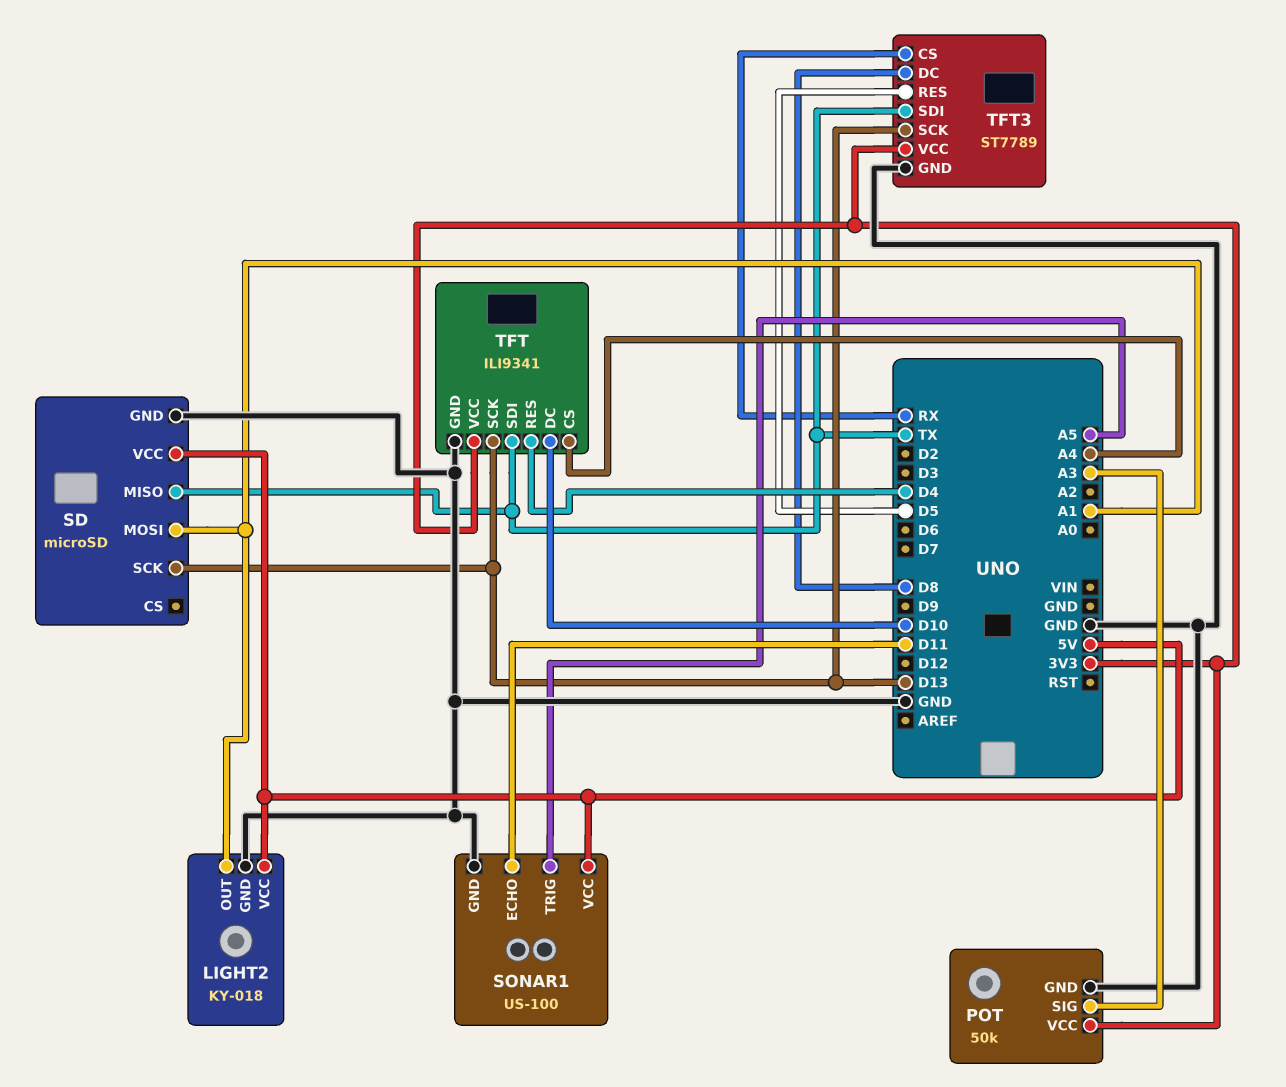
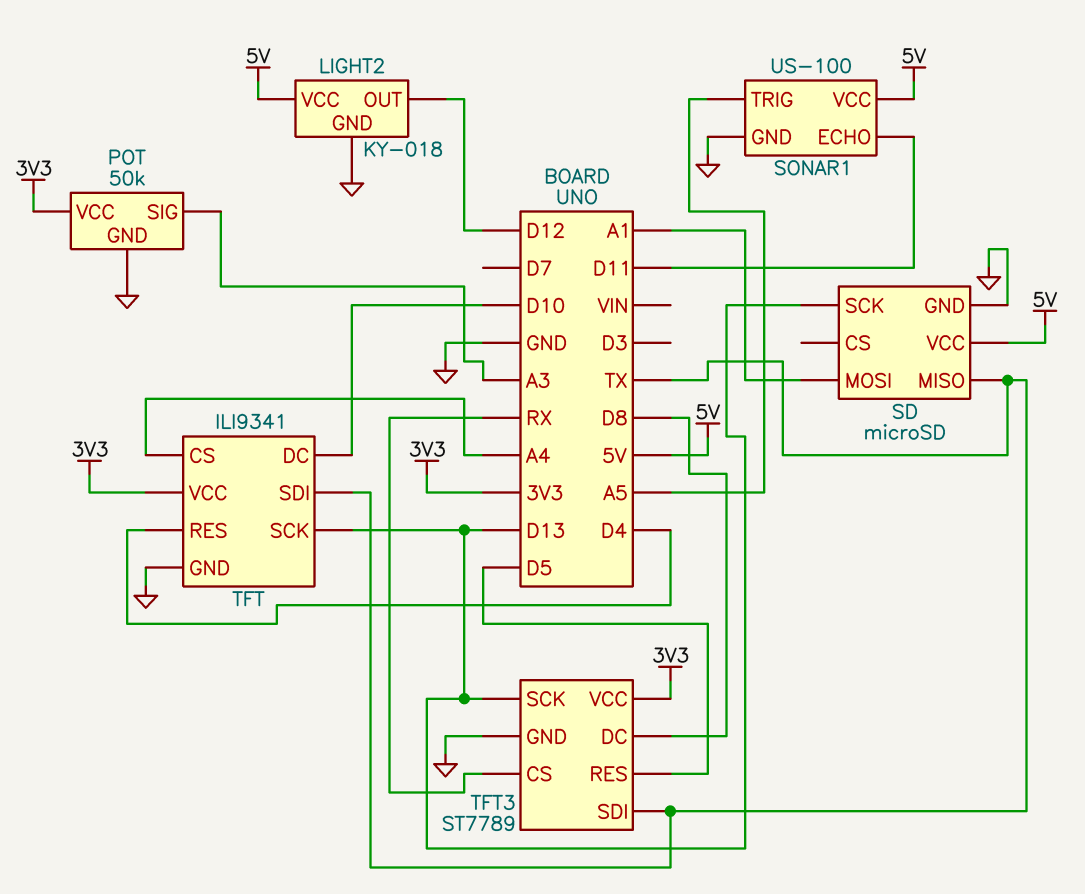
LIGHT2 pin OUT: A1 -> D12

